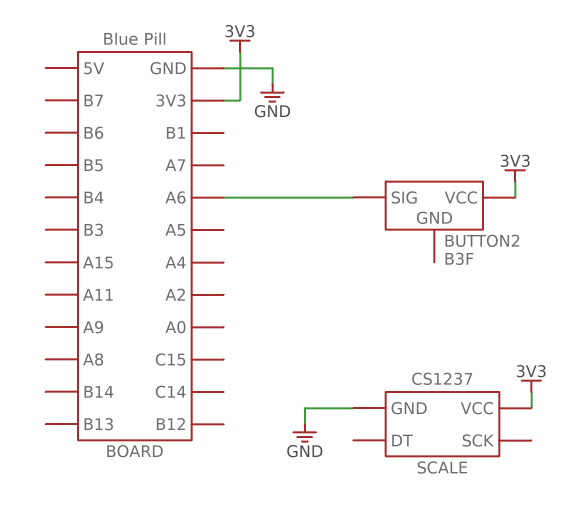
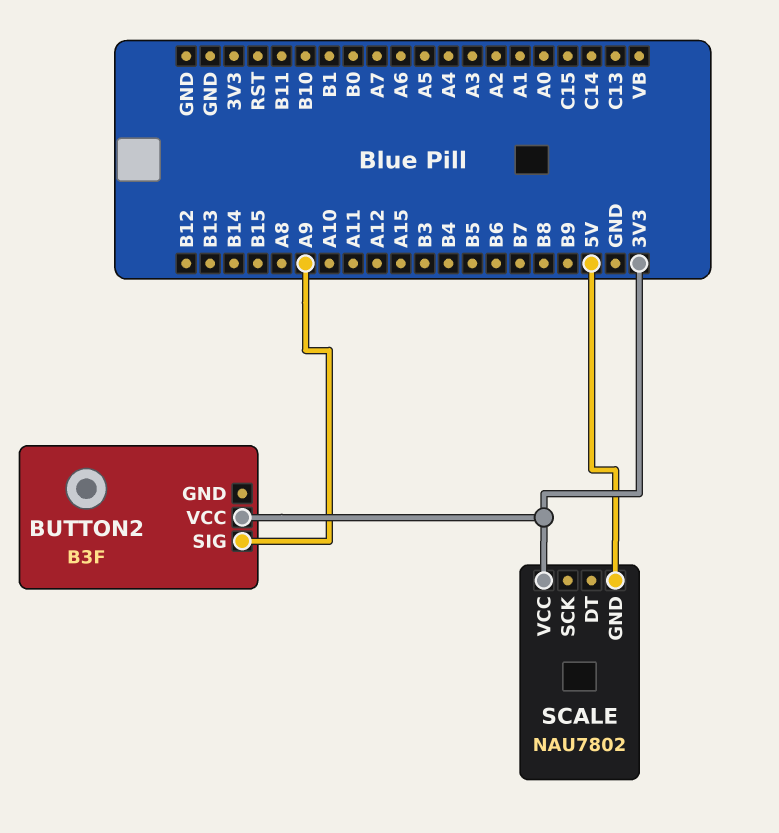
BUTTON2 pin SIG: A6 -> A9
SCALE: CS1237 -> NAU7802
SCALE pin GND: GND -> 5V

